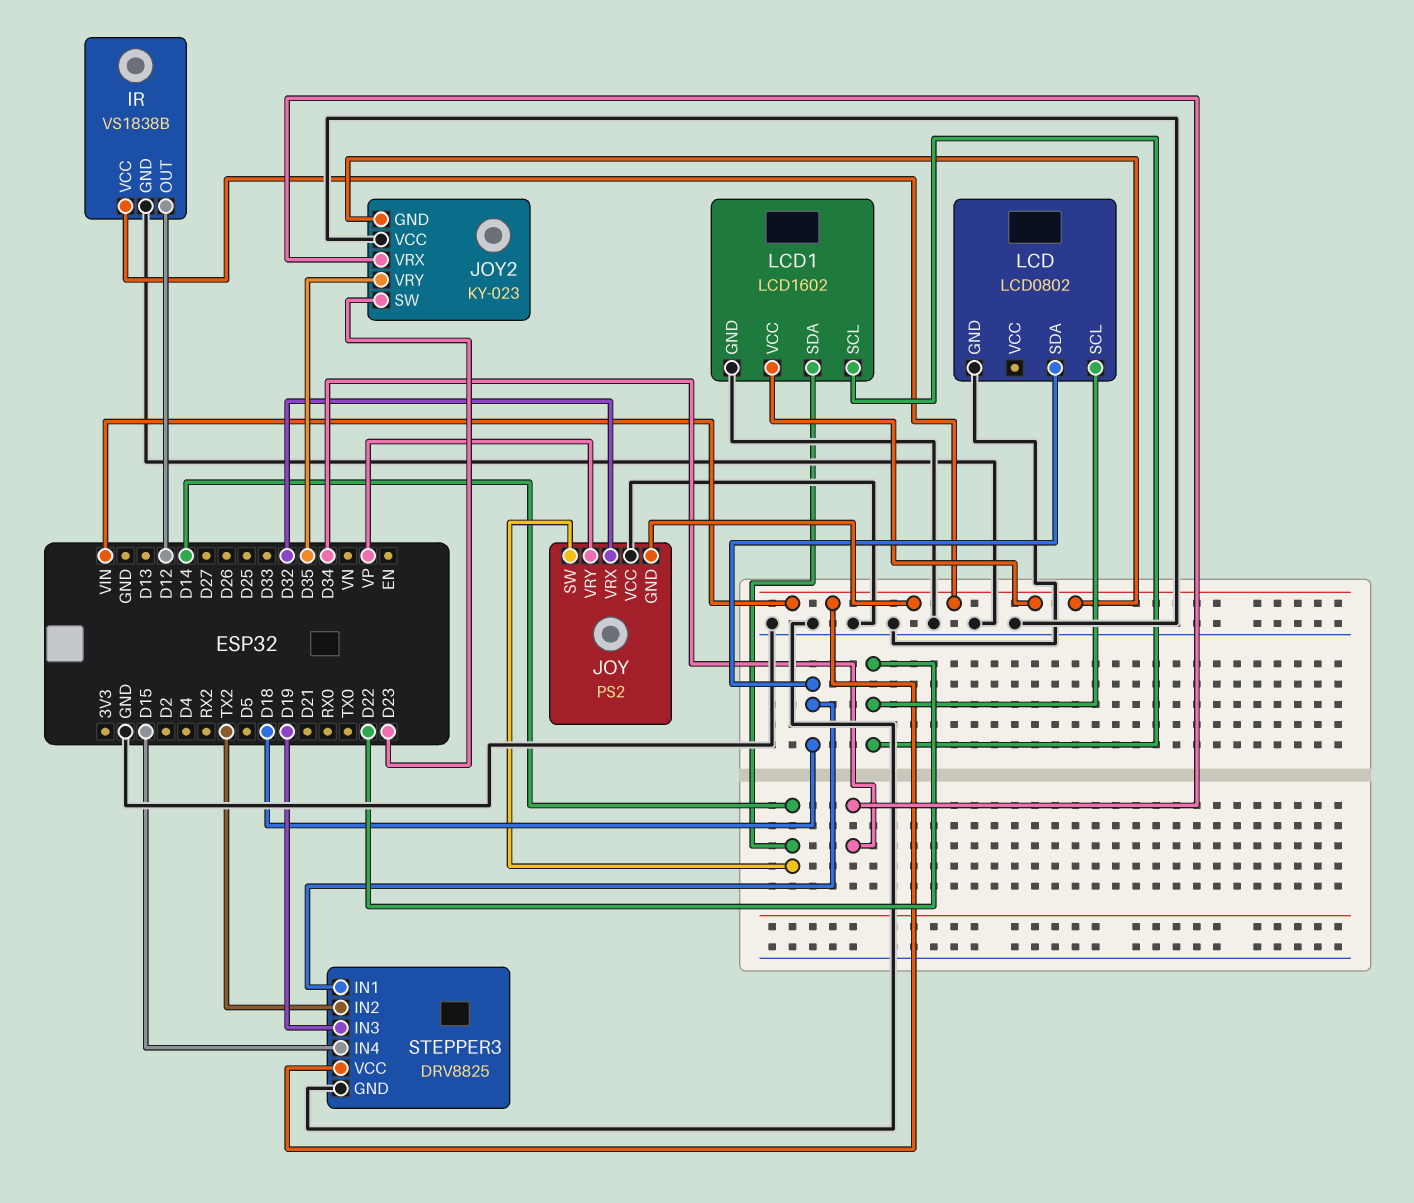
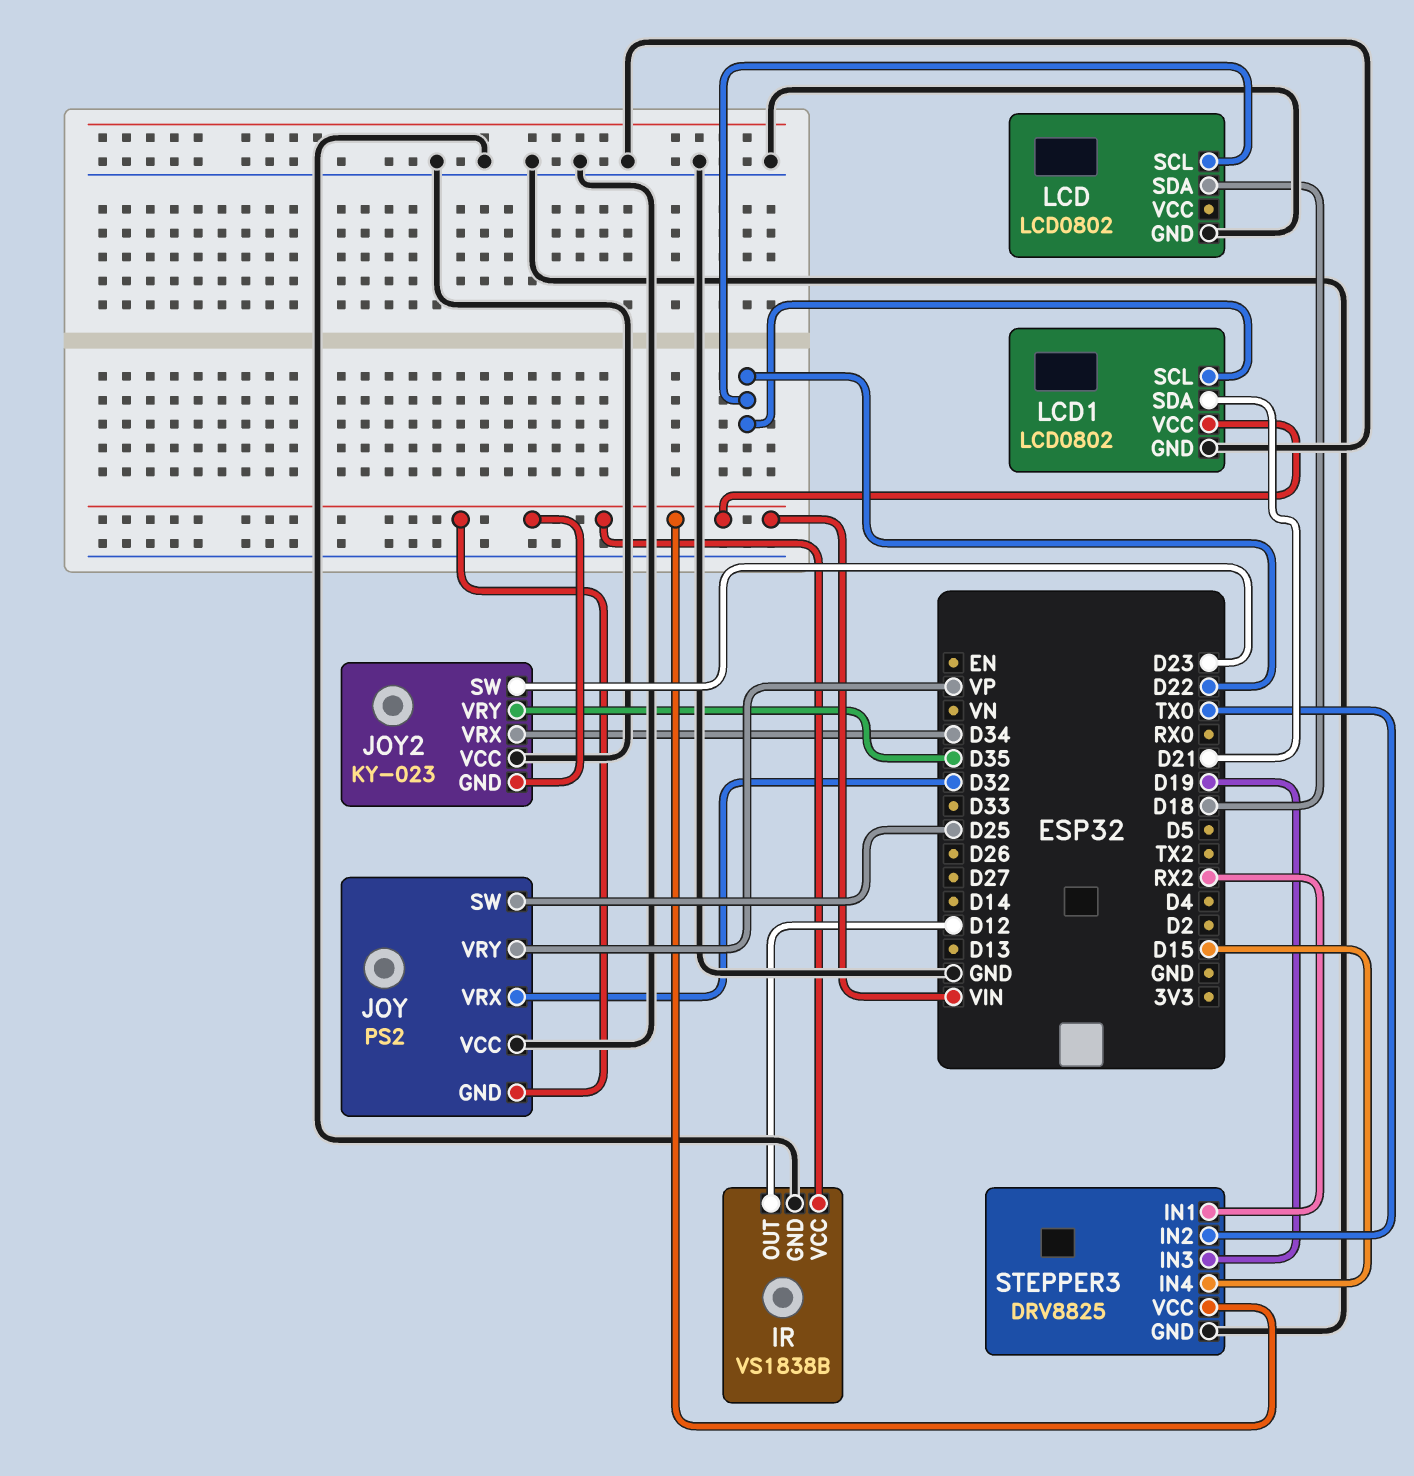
JOY pin SW: D14 -> D25
LCD1: LCD1602 -> LCD0802
LCD1 pin SDA: D14 -> D21
STEPPER3 pin IN1: D18 -> RX2
STEPPER3 pin IN2: TX2 -> TX0

